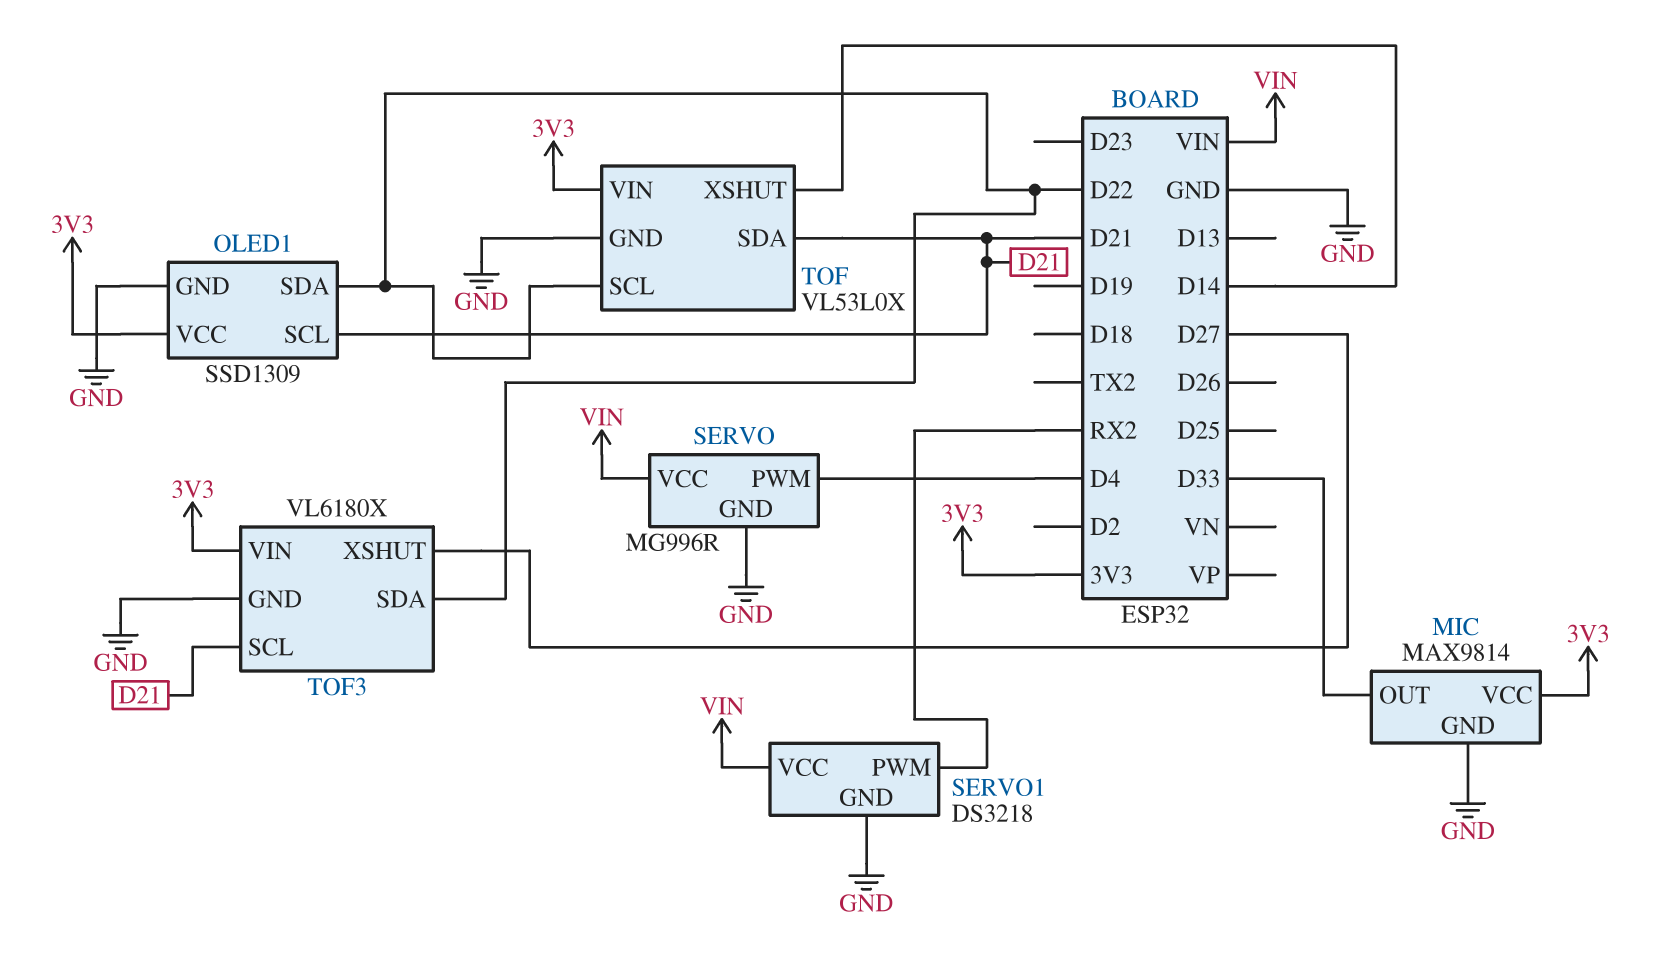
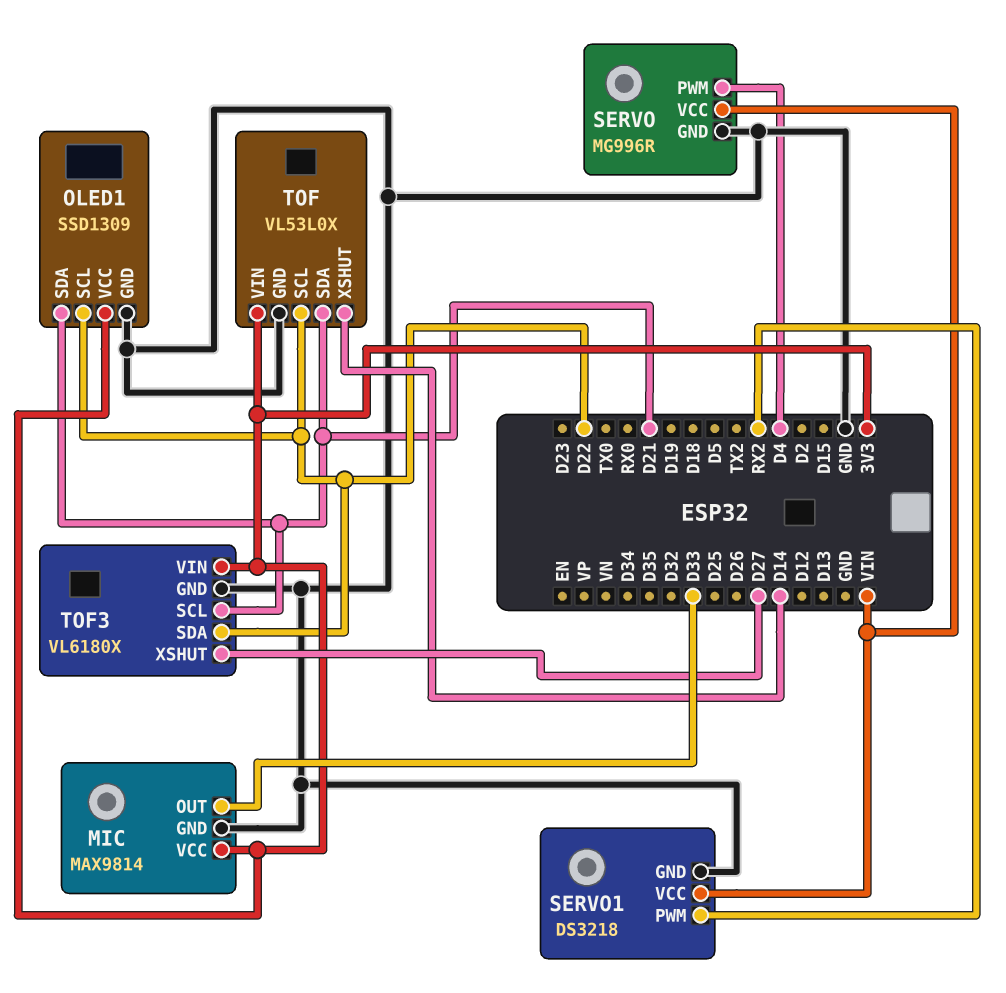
OLED1 pin SCL: D21 -> D22
OLED1 pin SDA: D22 -> D21

